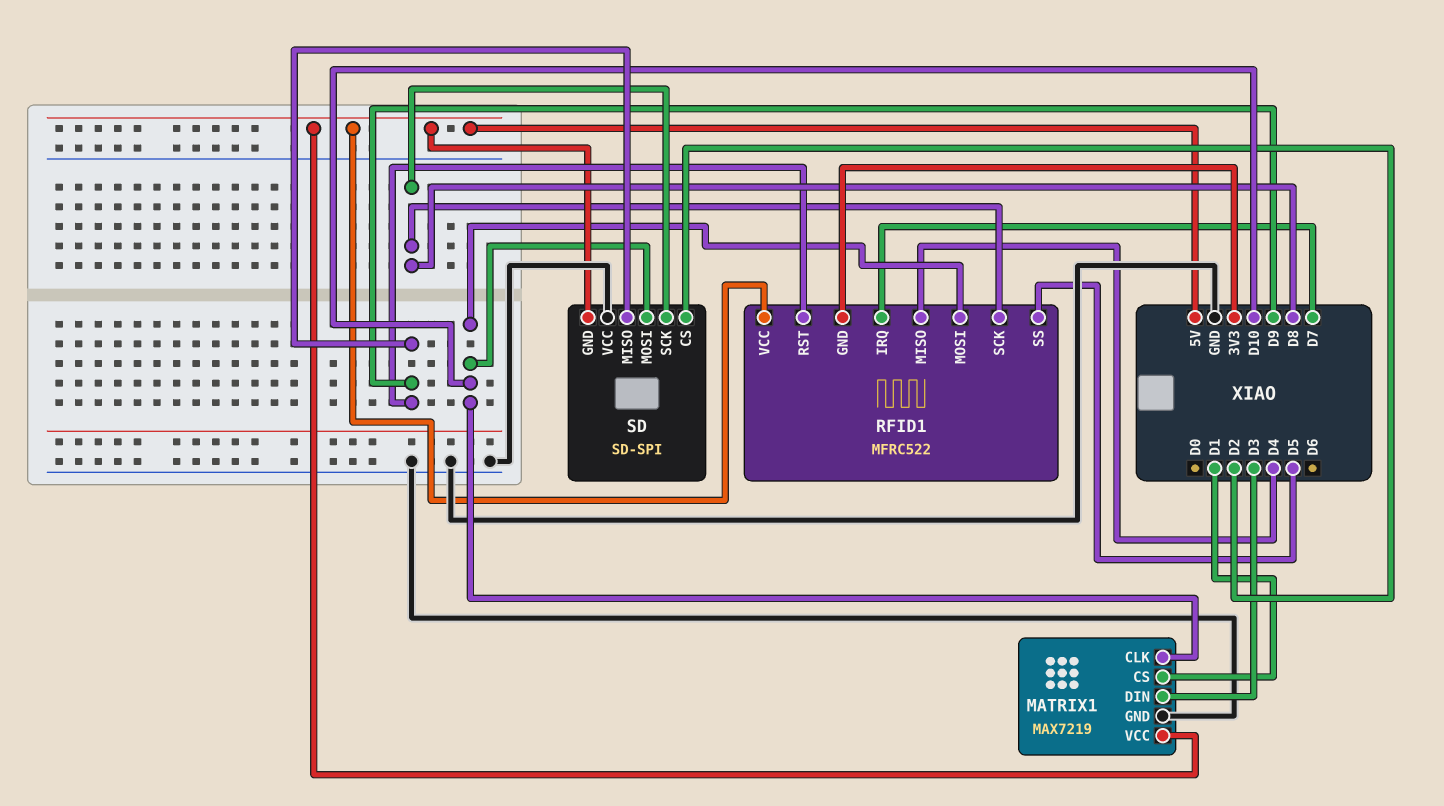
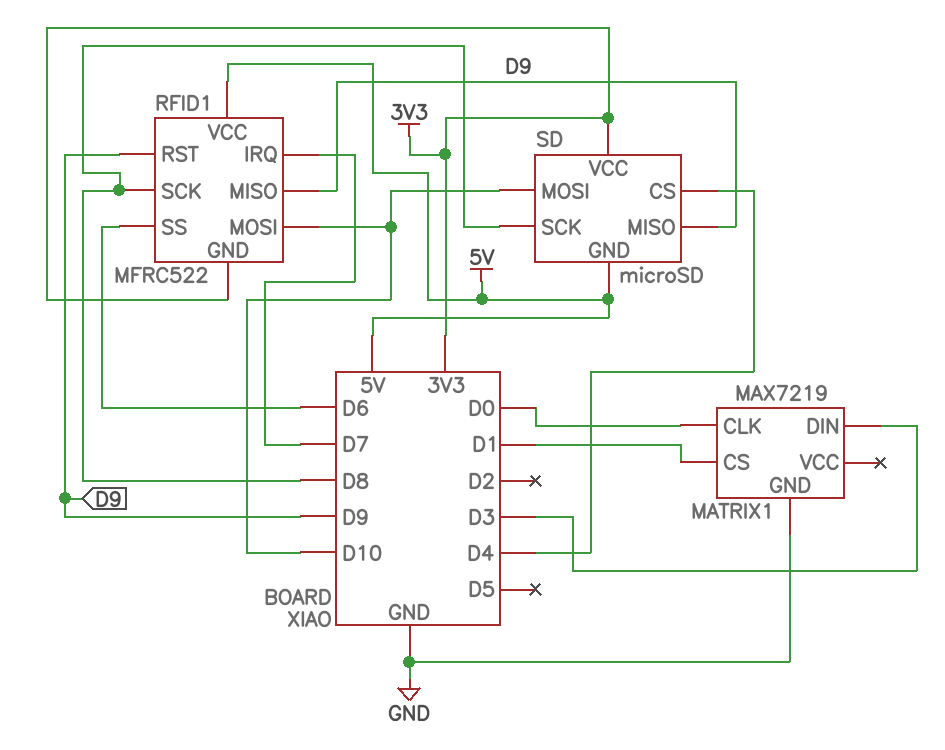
MATRIX1 pin CLK: D10 -> D0
MATRIX1 pin VCC: 5V -> none
RFID1 pin MISO: D4 -> D9
RFID1 pin SS: D5 -> D6
SD: SD-SPI -> microSD
SD pin CS: D2 -> D4
SD pin VCC: GND -> 3V3

